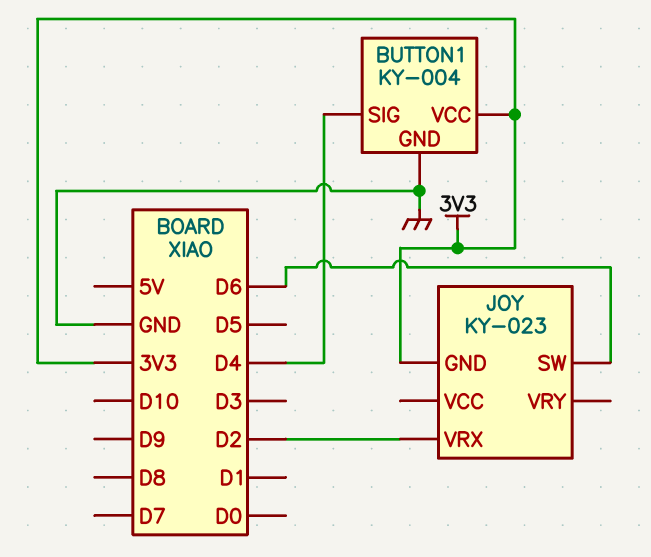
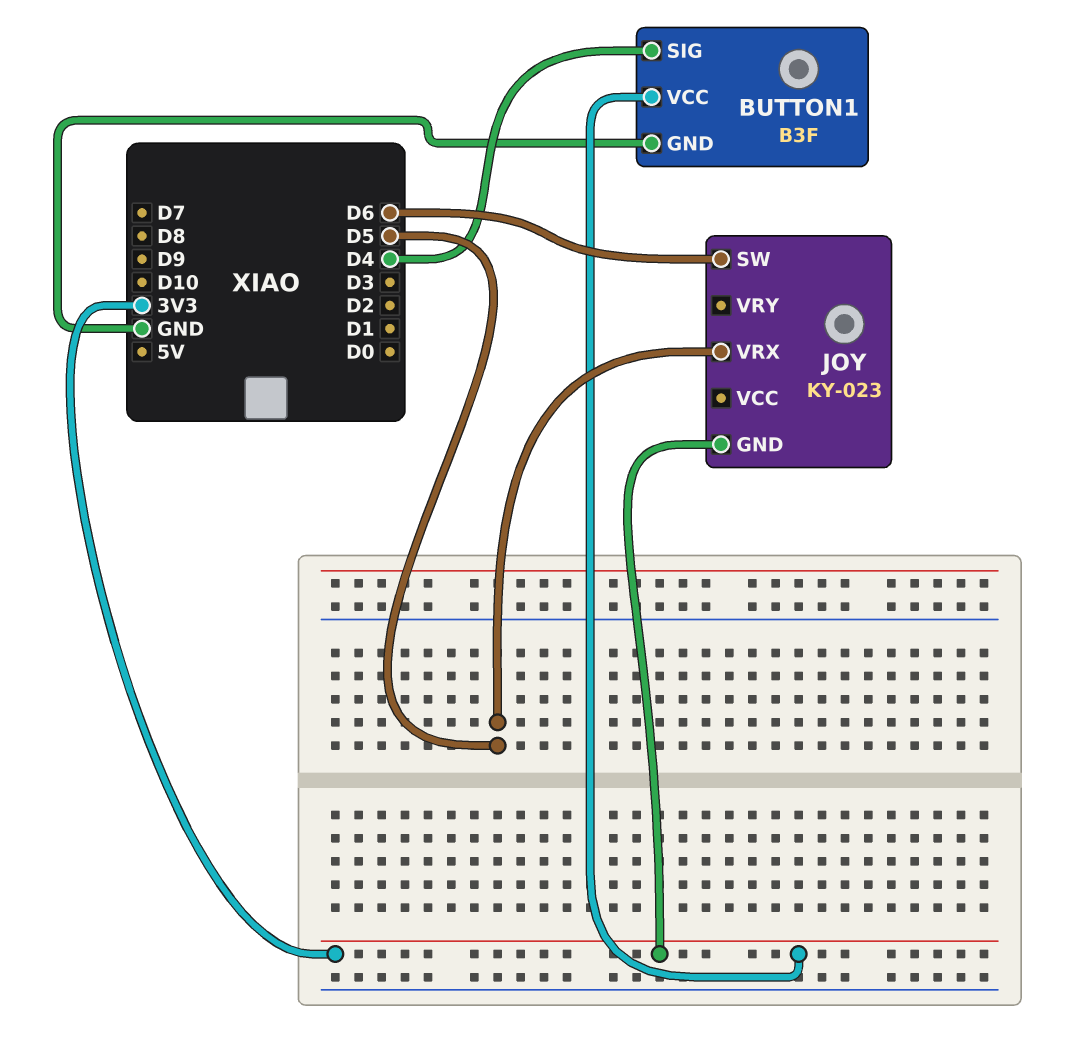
BUTTON1: KY-004 -> B3F
JOY pin VRX: D2 -> D5

